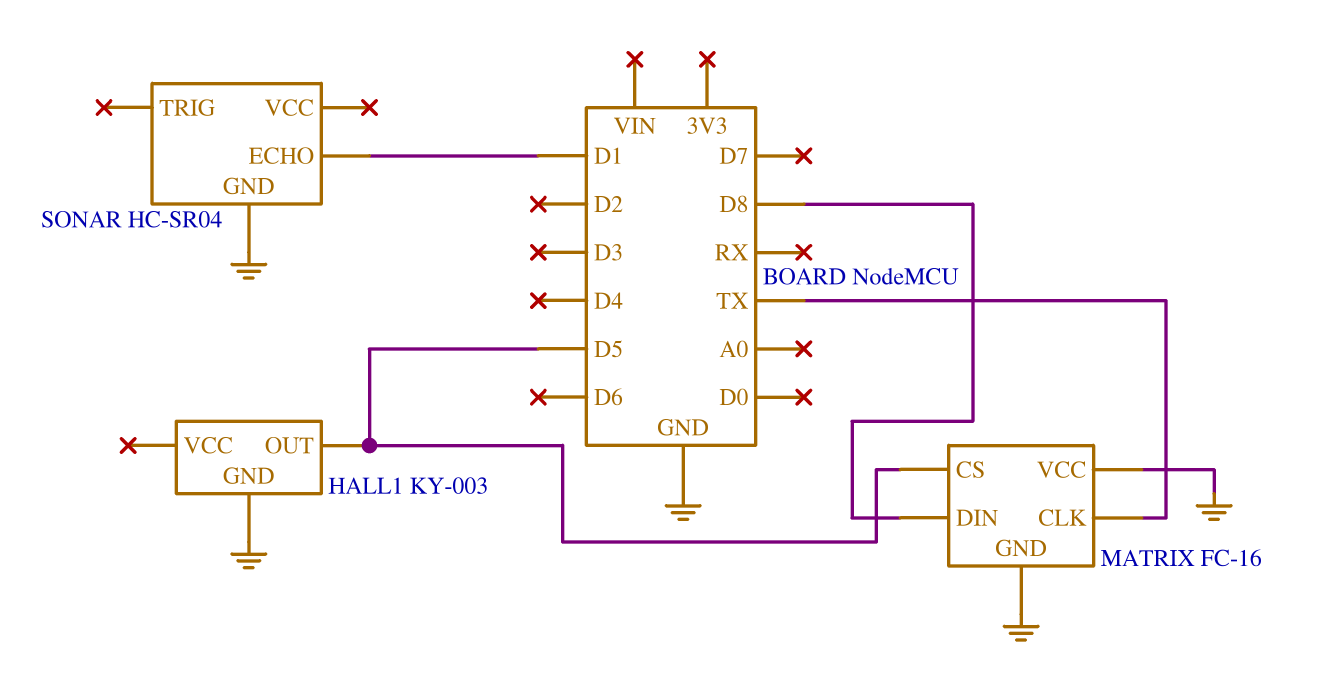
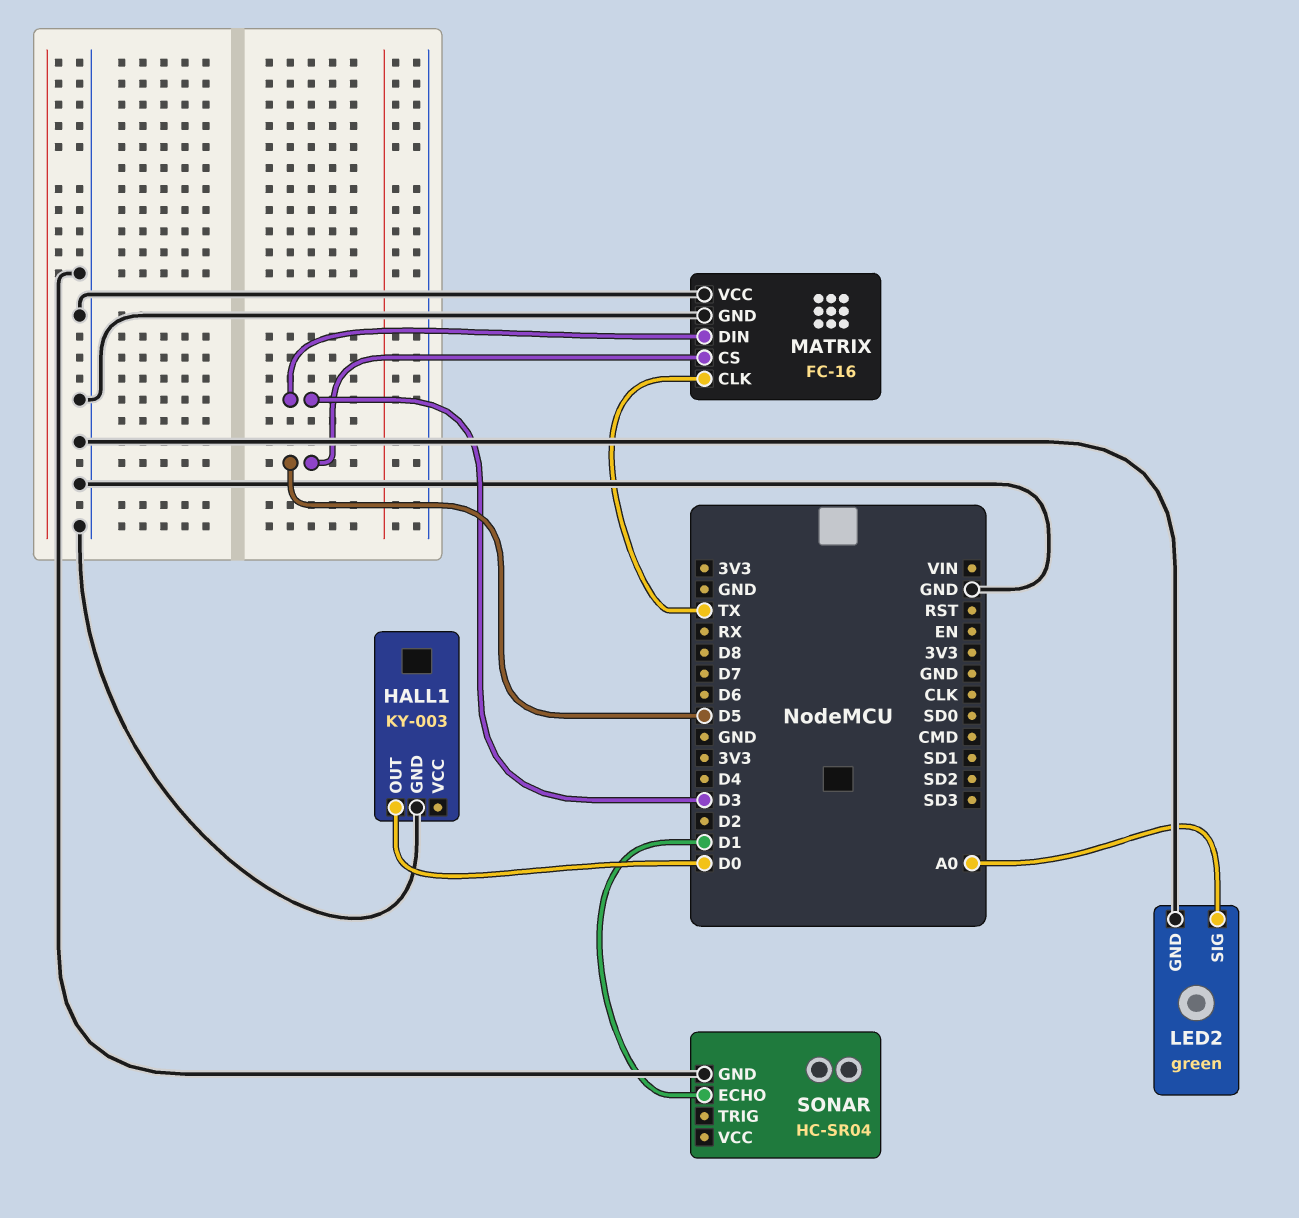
HALL1 pin OUT: D5 -> D0
LED2: none -> green
LED2 pin GND: none -> GND
LED2 pin SIG: none -> A0
MATRIX pin DIN: D8 -> D3

